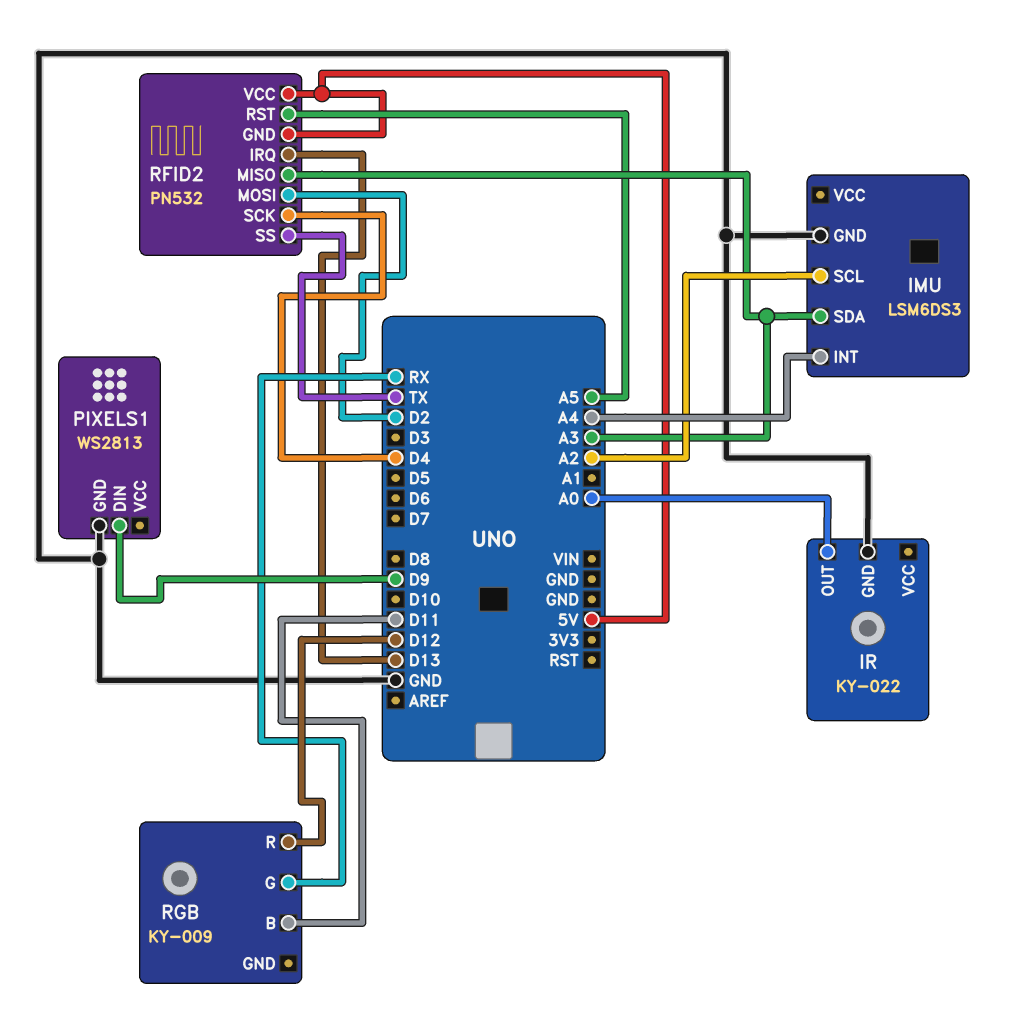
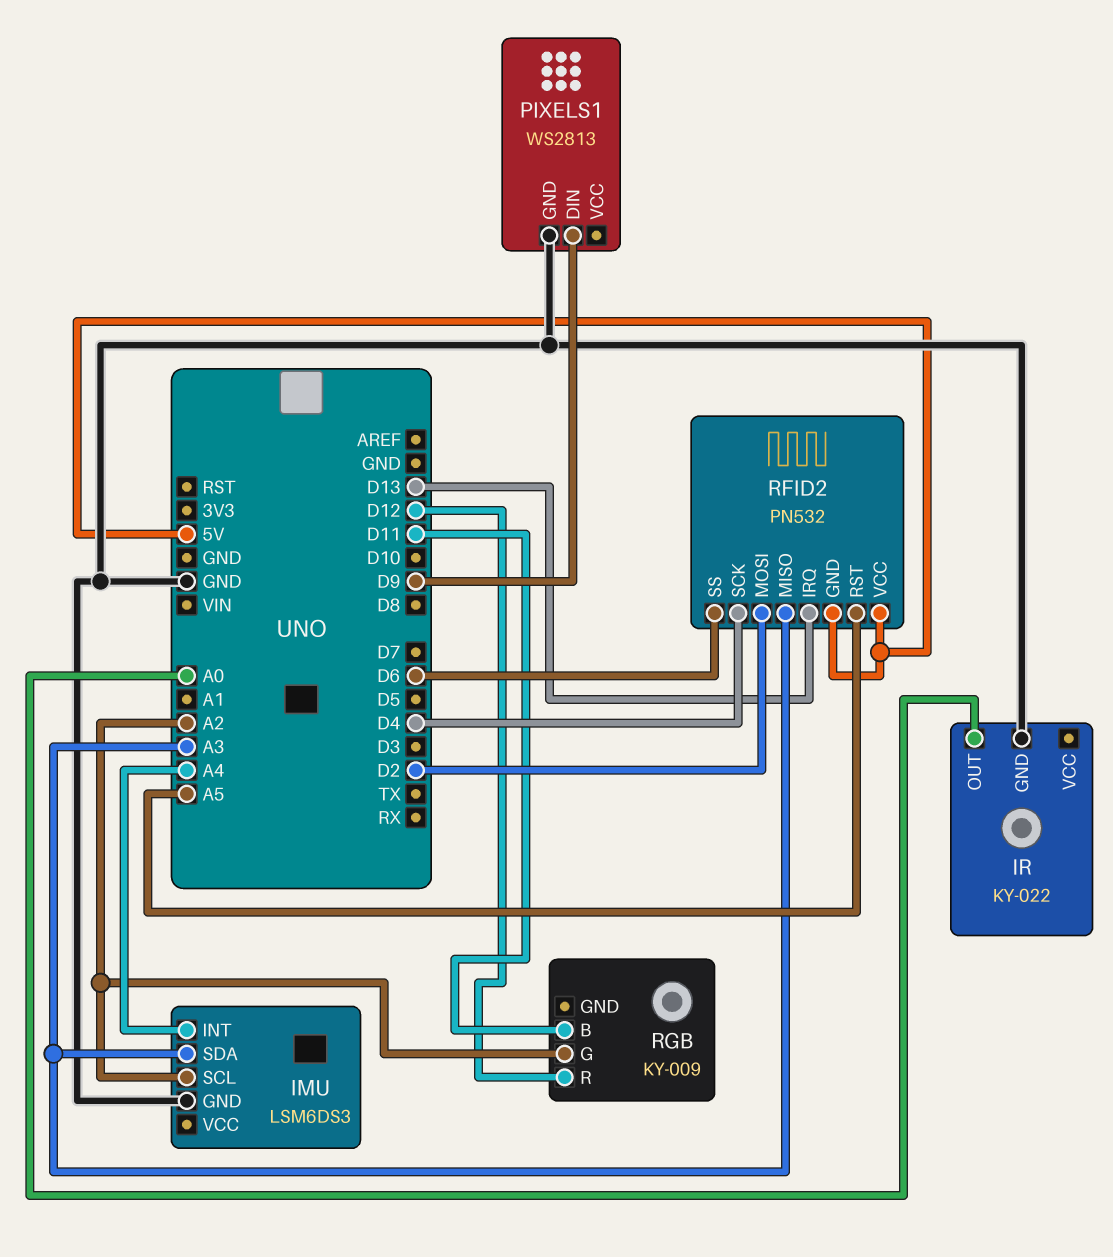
RFID2 pin SS: TX -> D6
RGB pin G: RX -> A2

